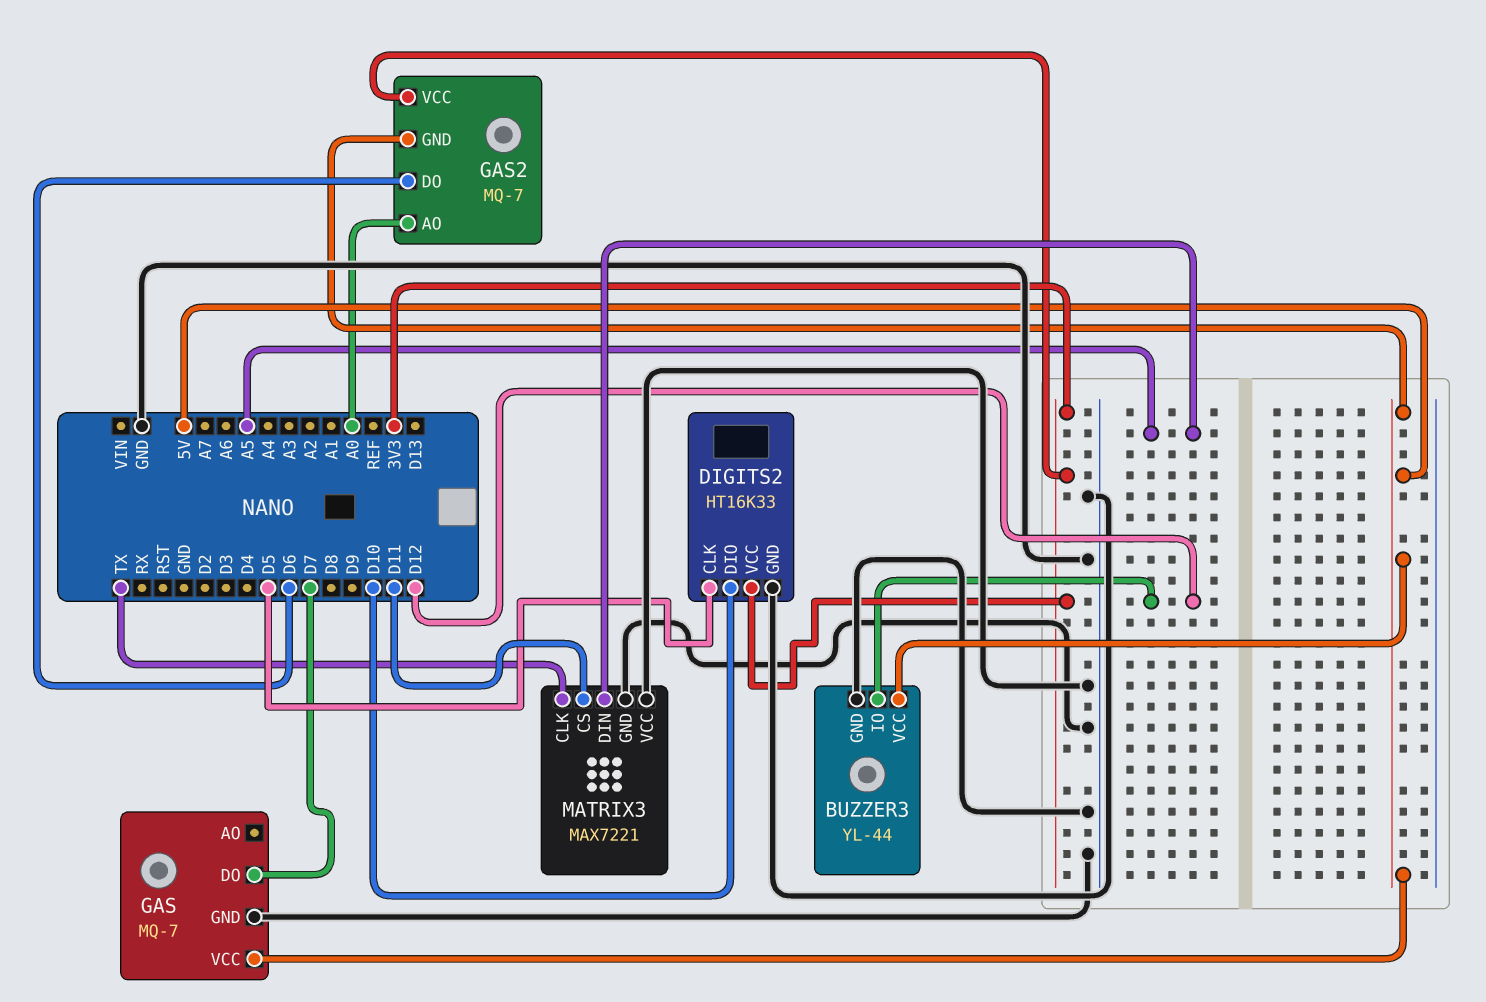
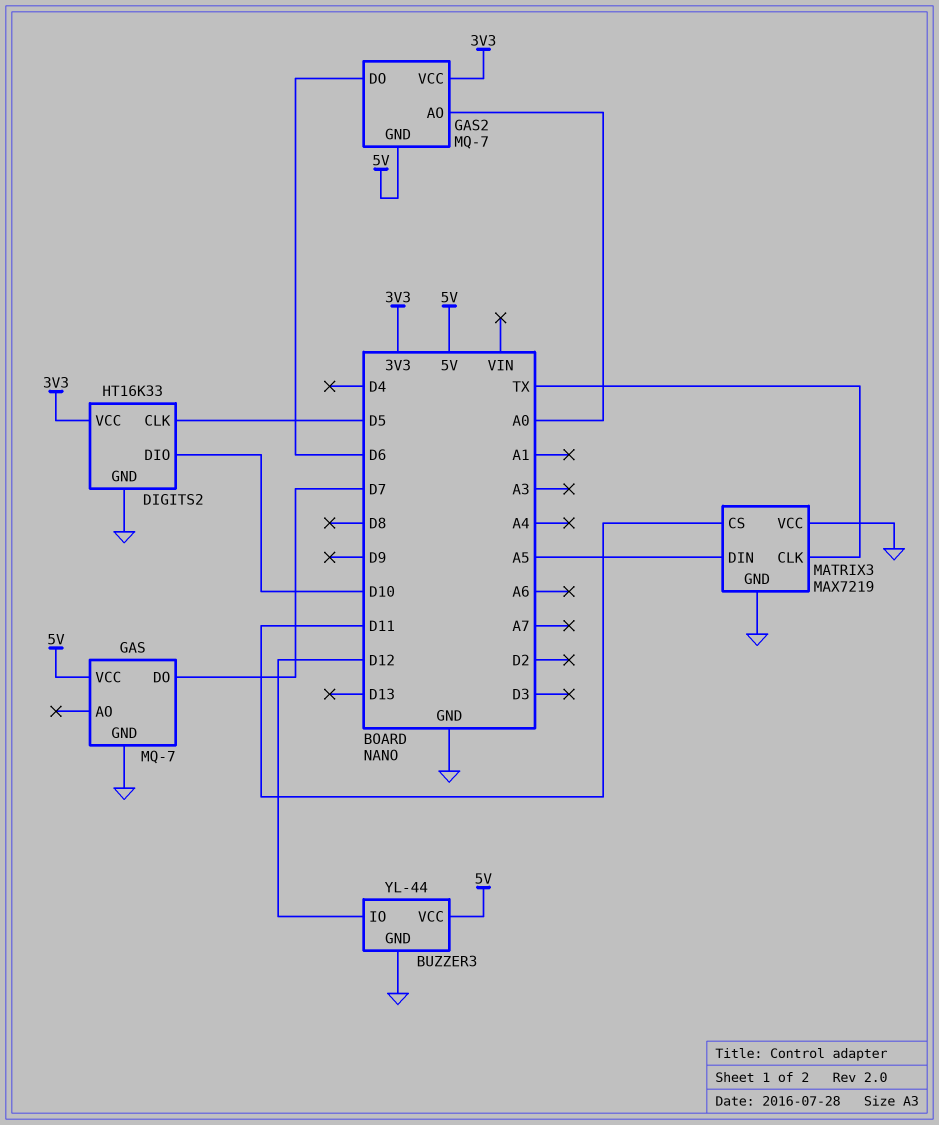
MATRIX3: MAX7221 -> MAX7219

